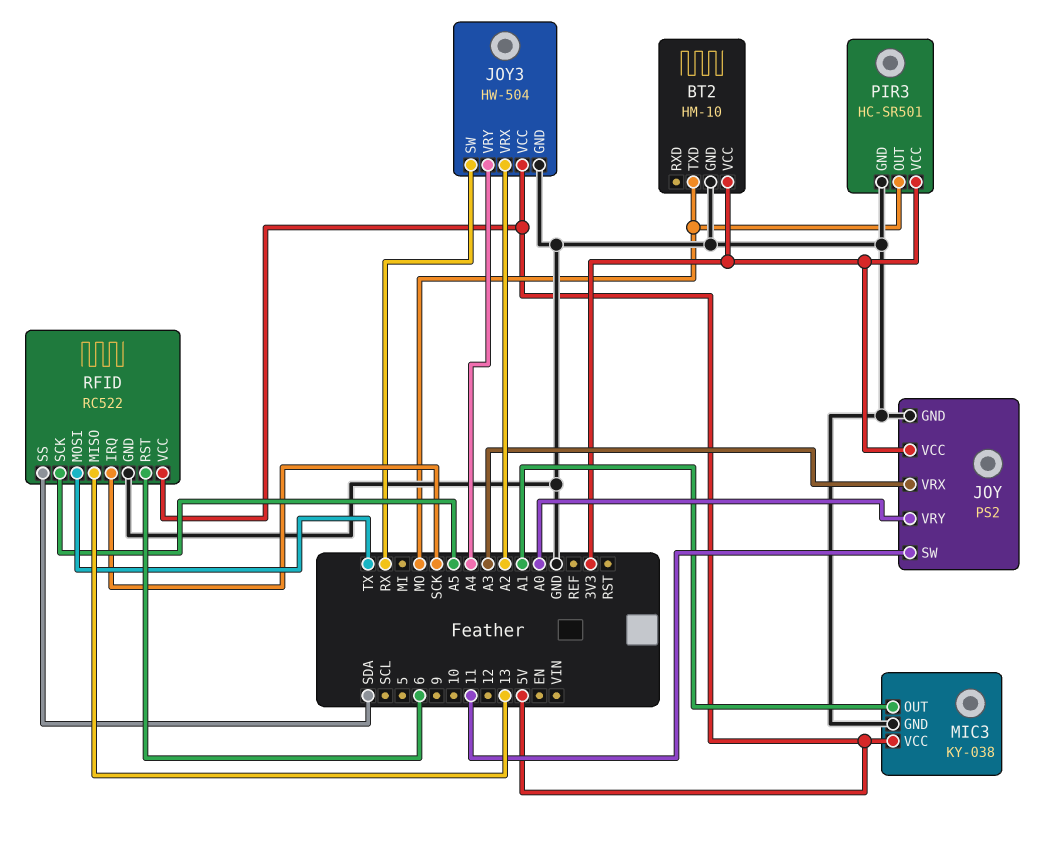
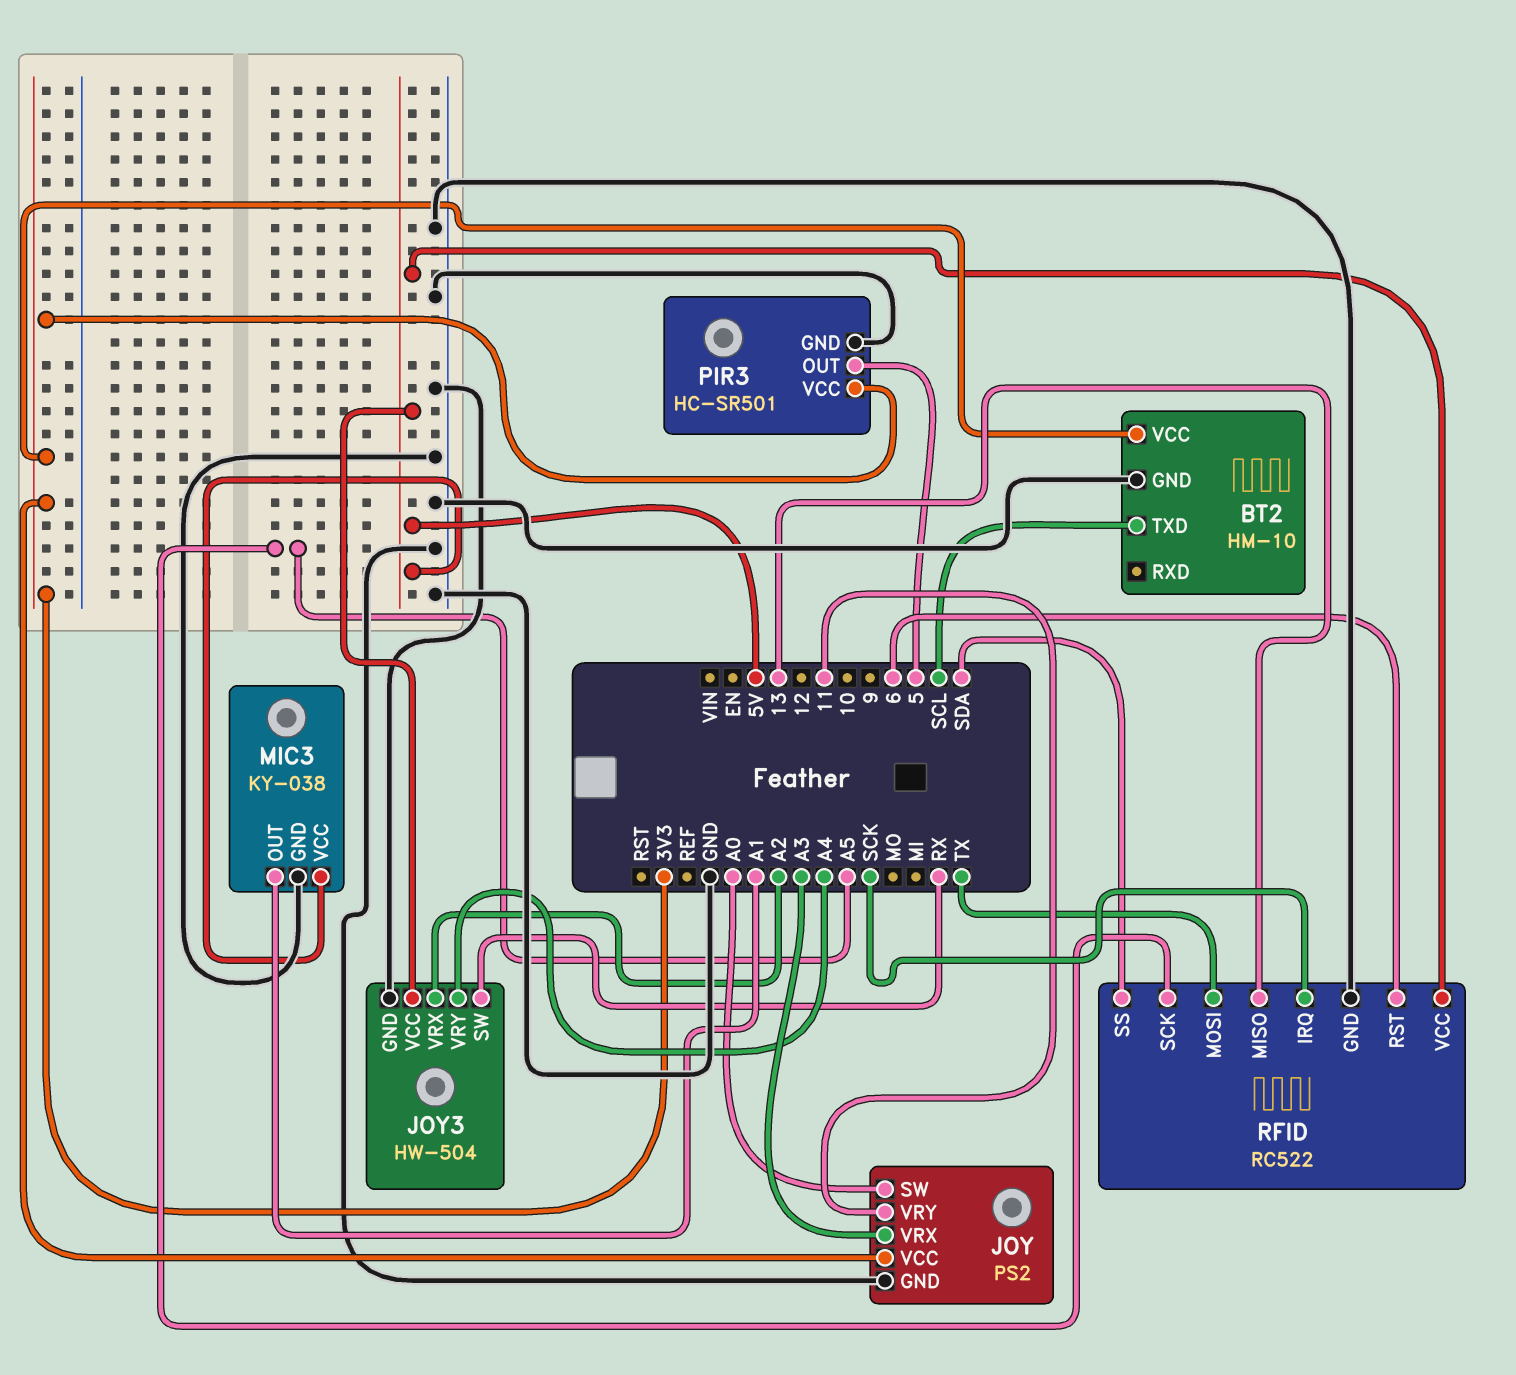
BT2 pin TXD: MO -> SCL
JOY pin SW: 11 -> A0
JOY pin VRY: A0 -> 11
PIR3 pin OUT: MO -> 5

